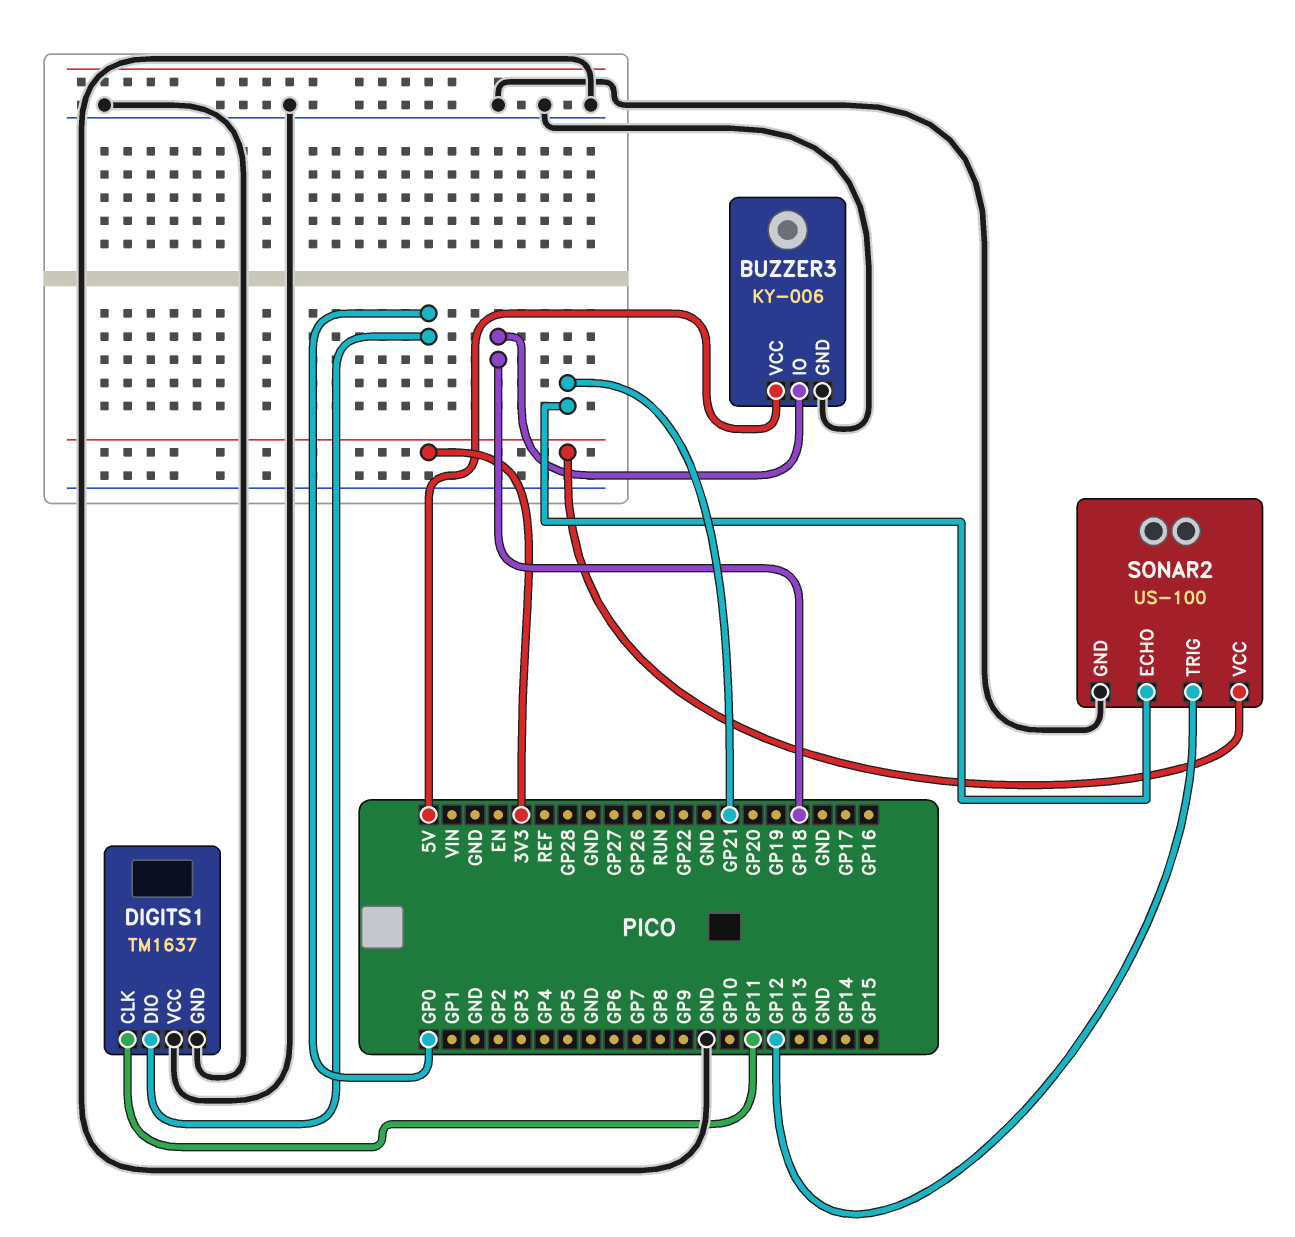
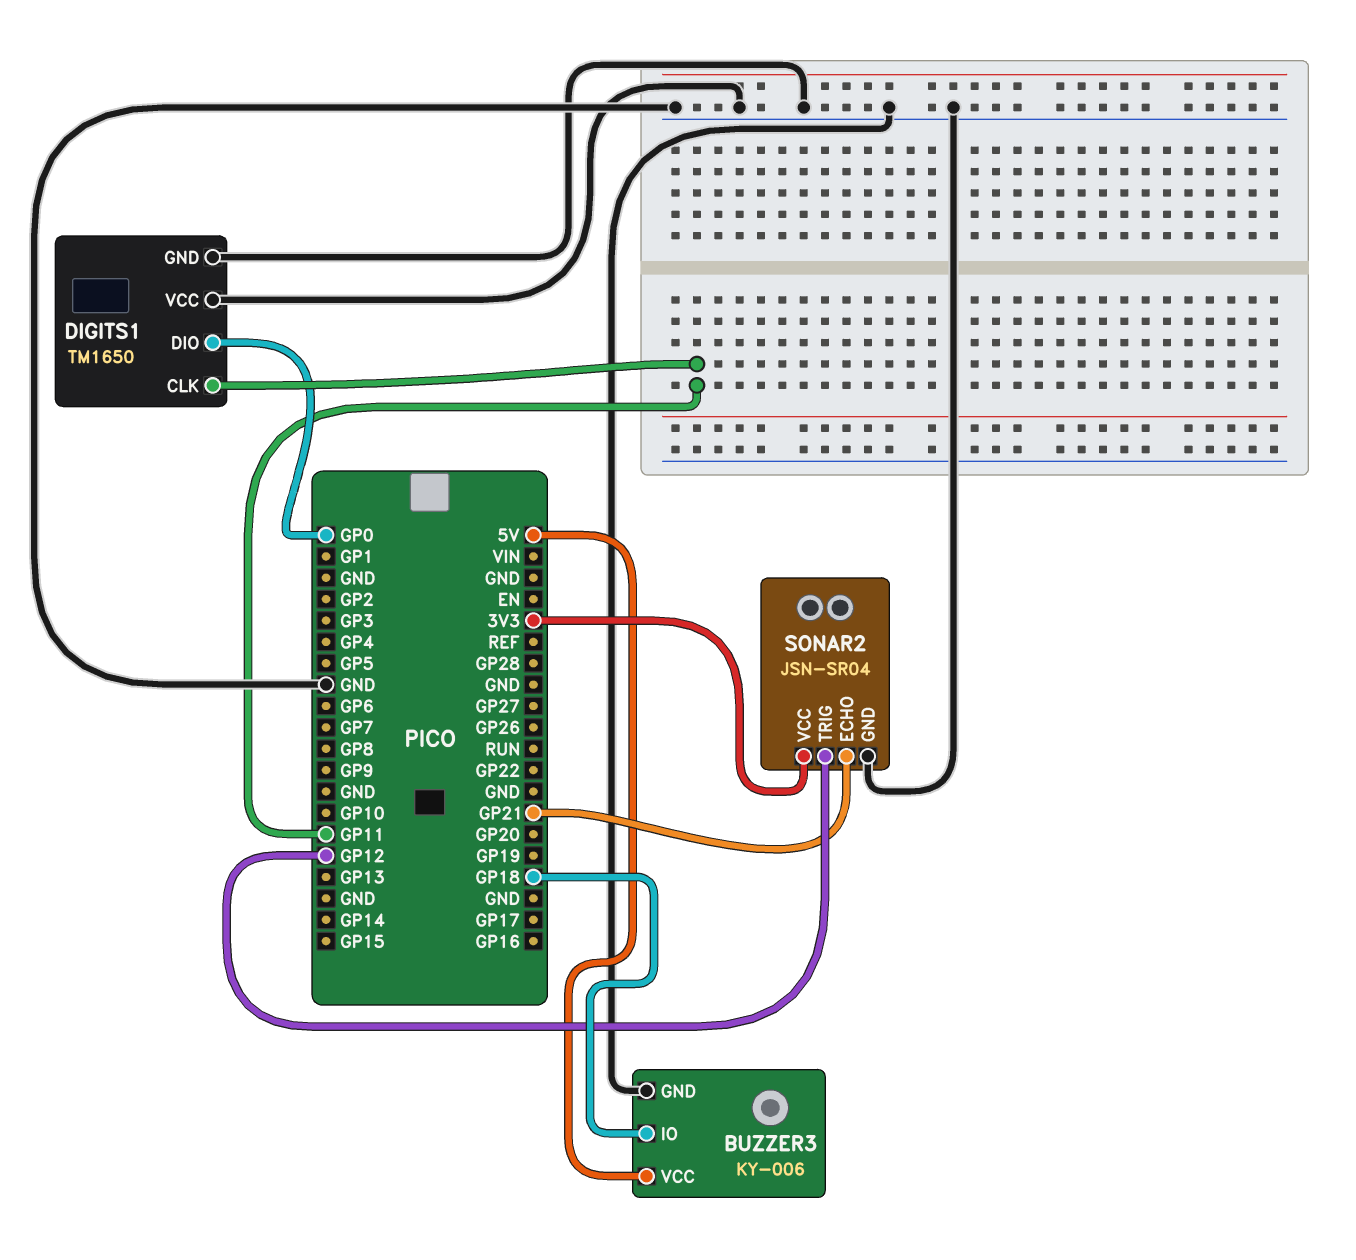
DIGITS1: TM1637 -> TM1650
SONAR2: US-100 -> JSN-SR04

